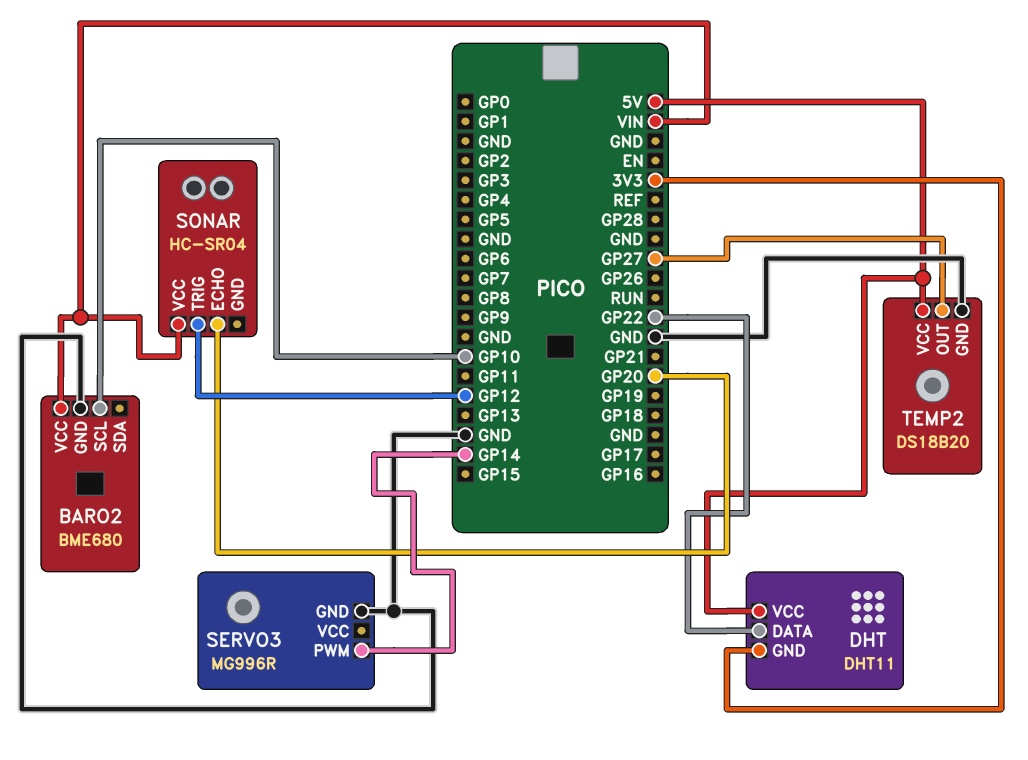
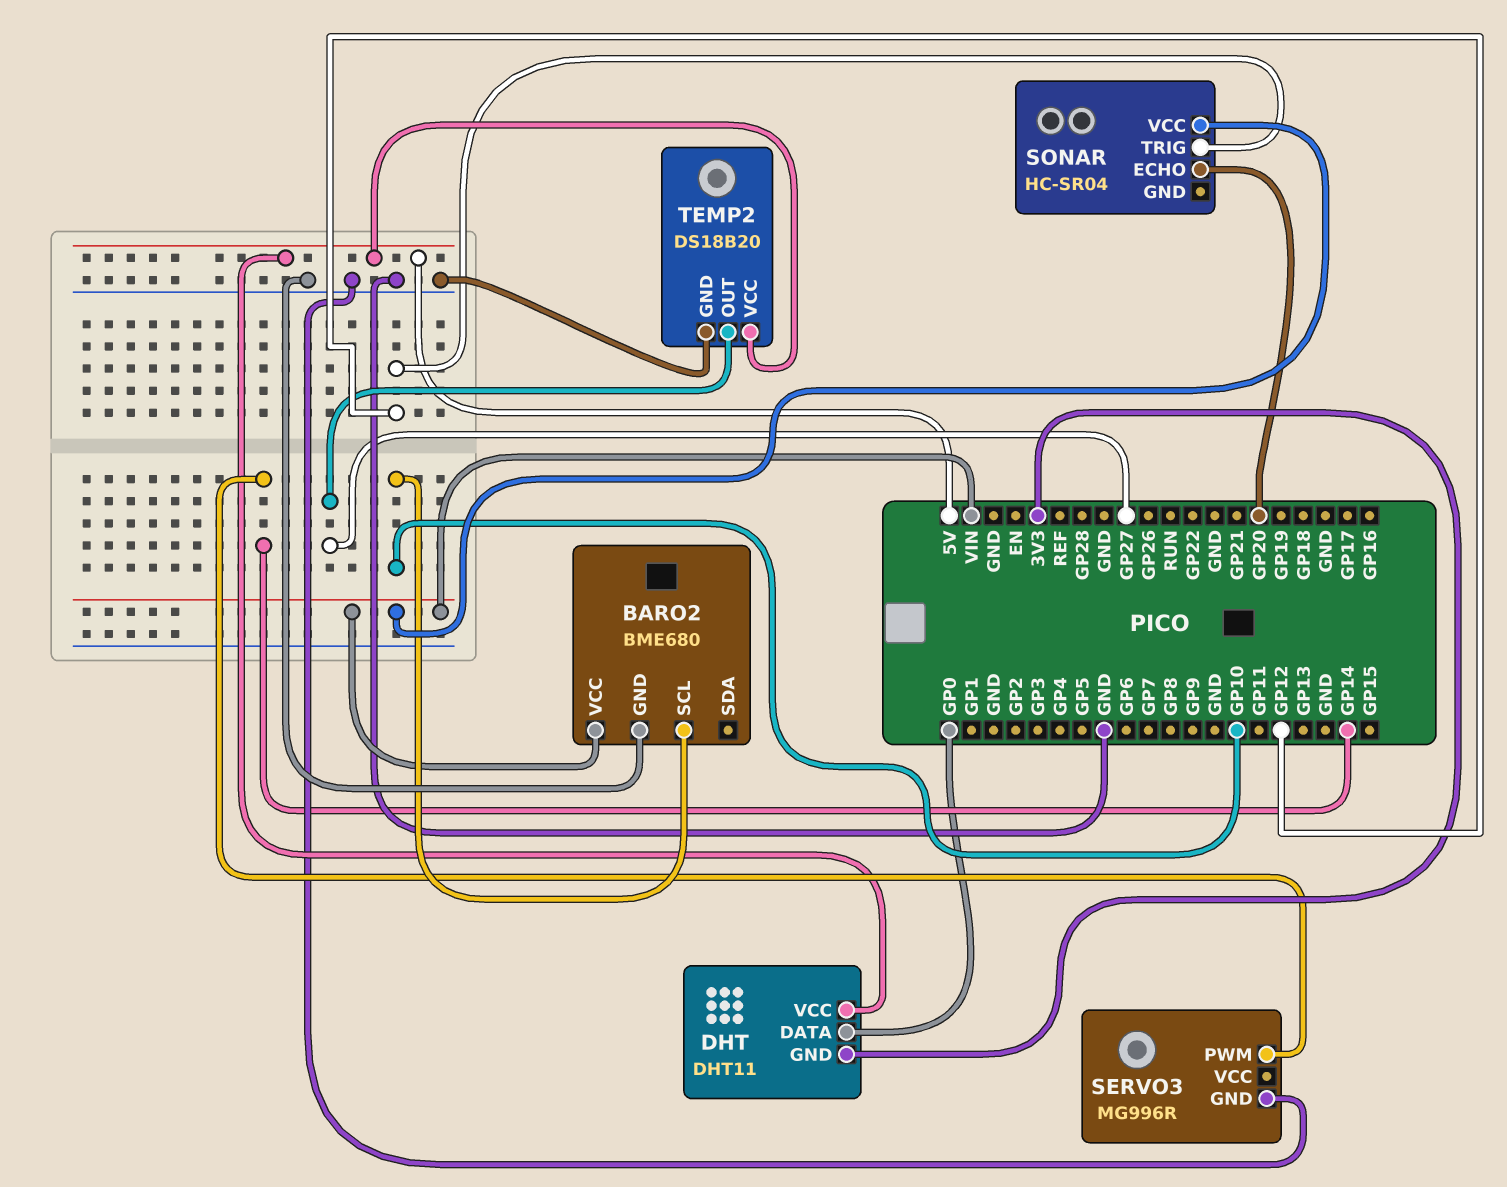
DHT pin DATA: GP22 -> GP0

